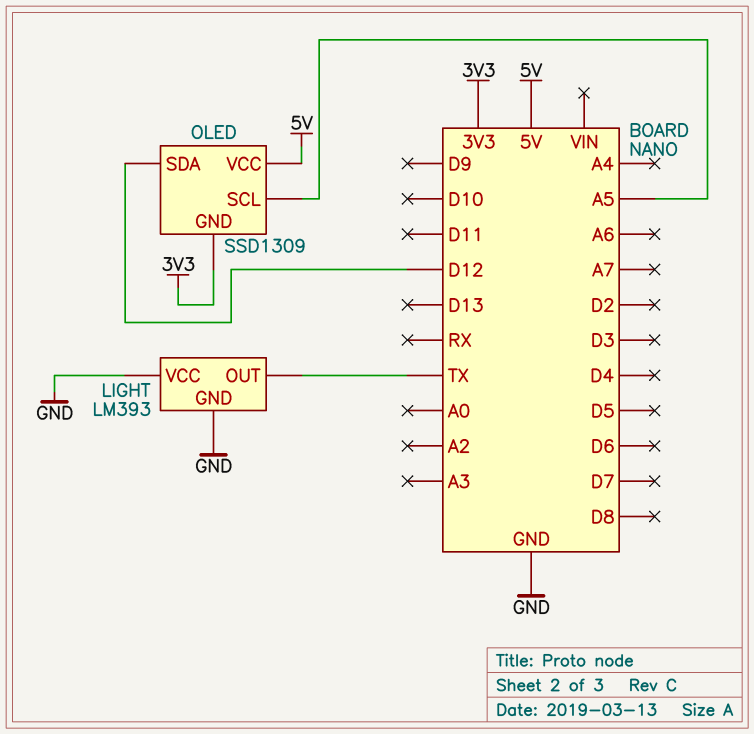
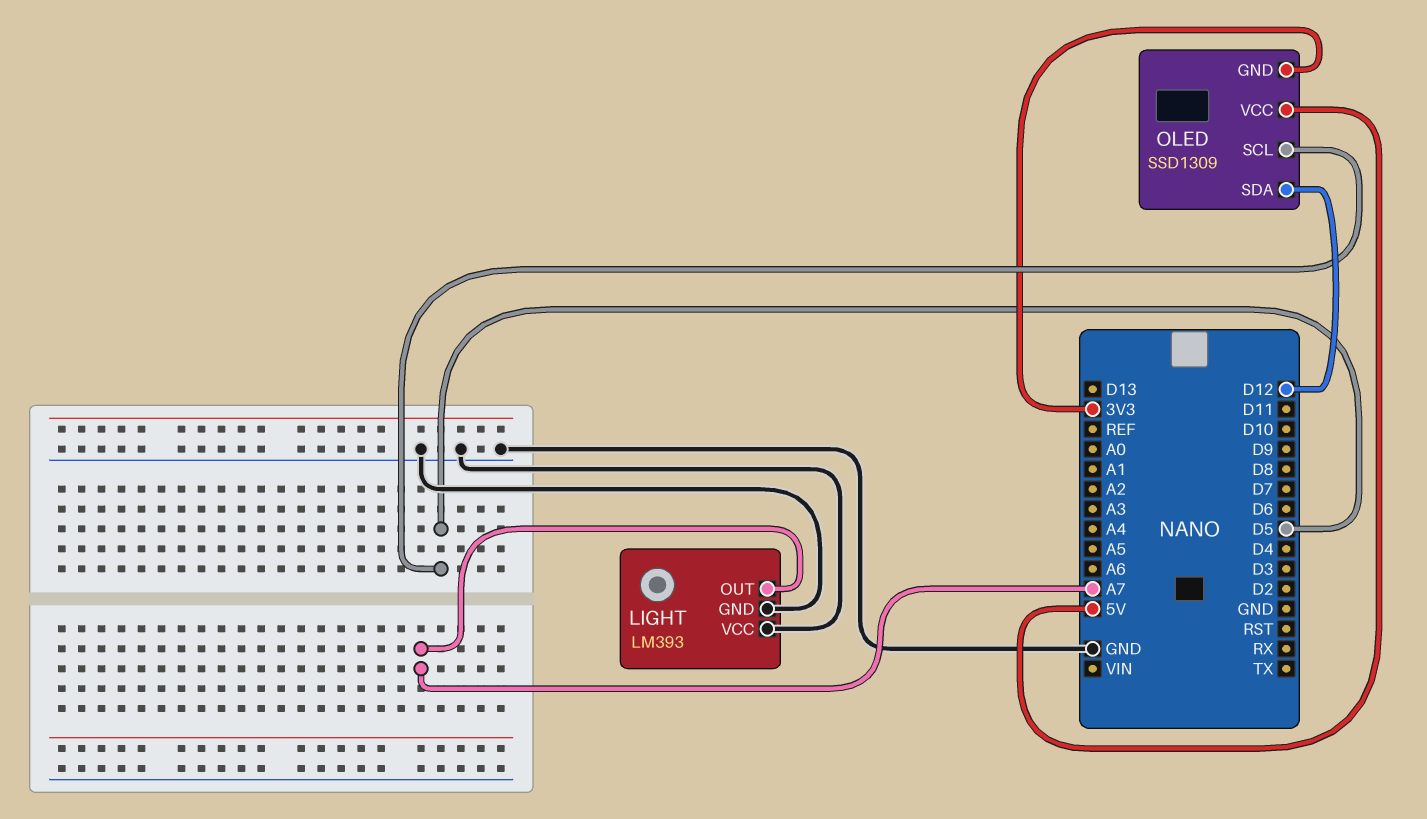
LIGHT pin OUT: TX -> A7
OLED pin SCL: A5 -> D5

